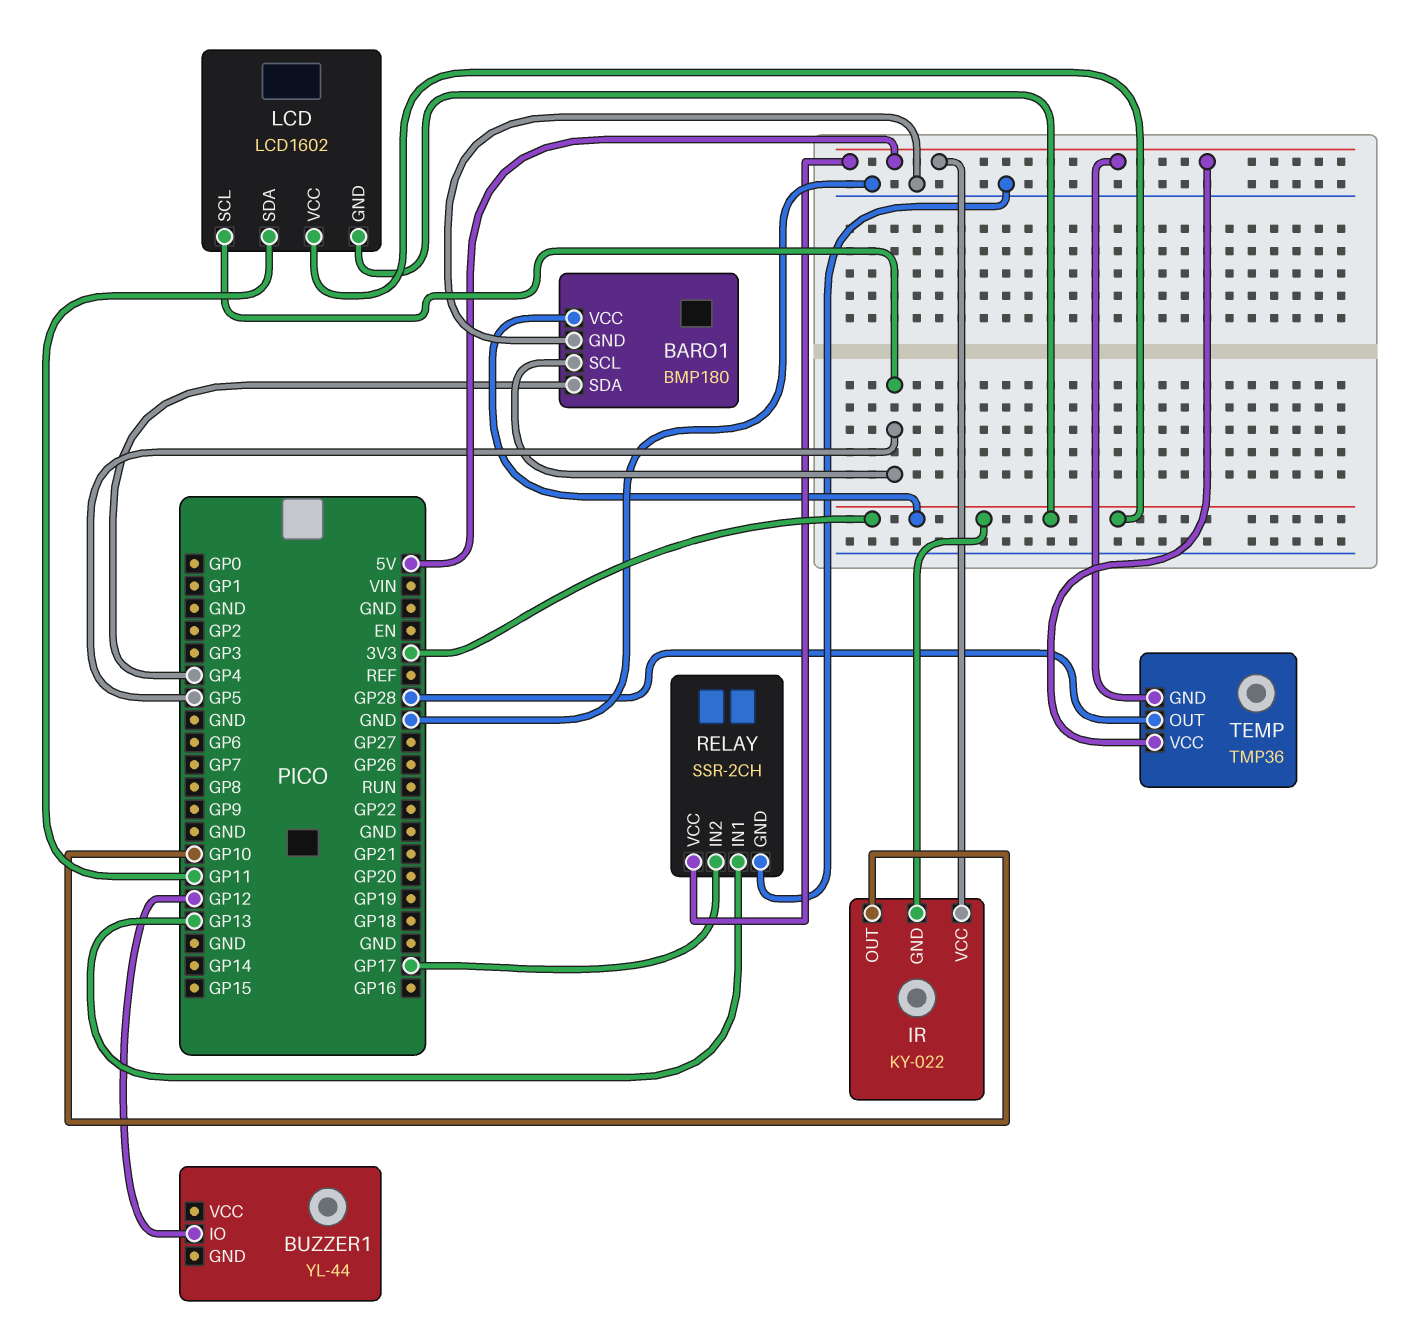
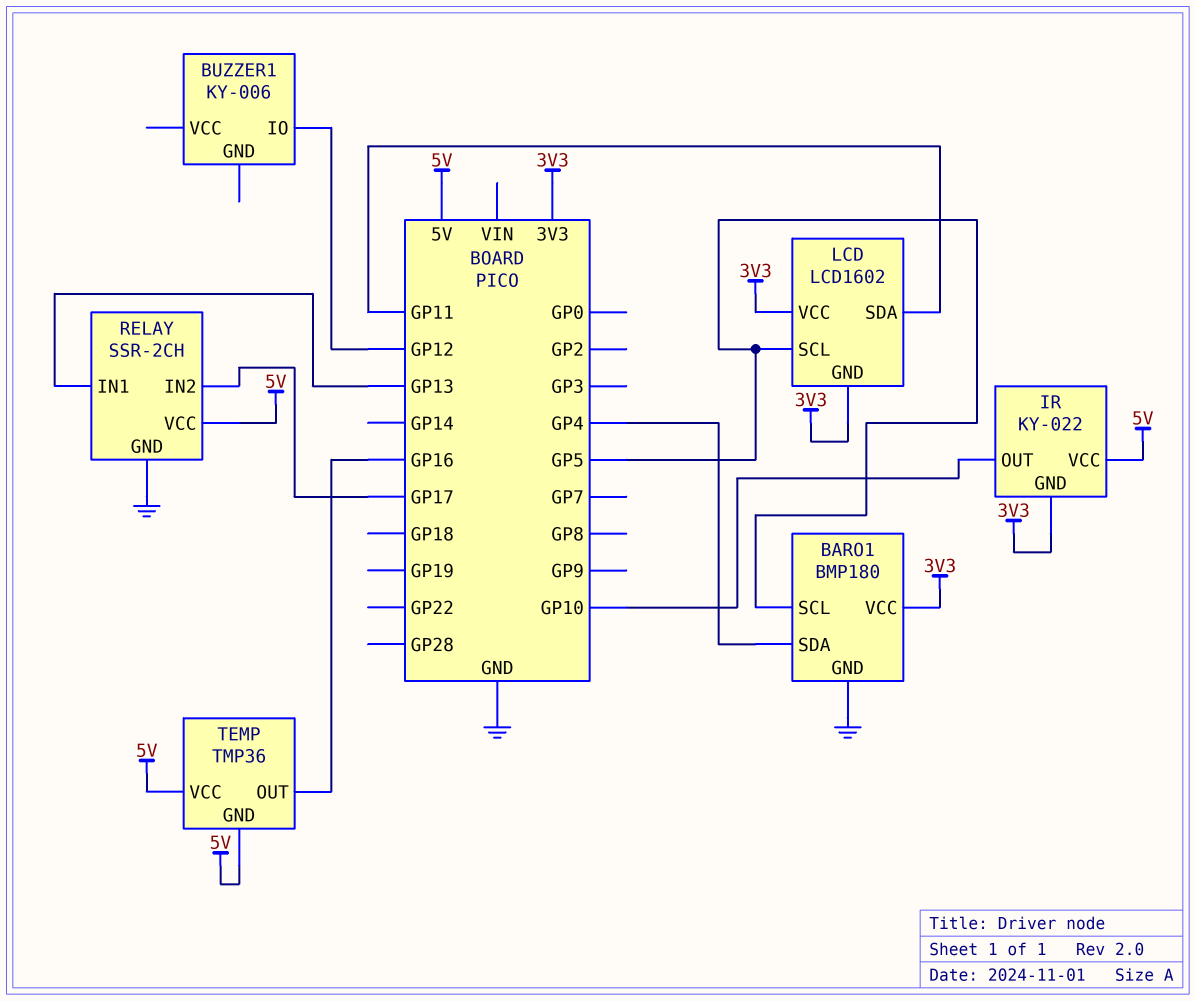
BUZZER1: YL-44 -> KY-006
TEMP pin OUT: GP28 -> GP16

